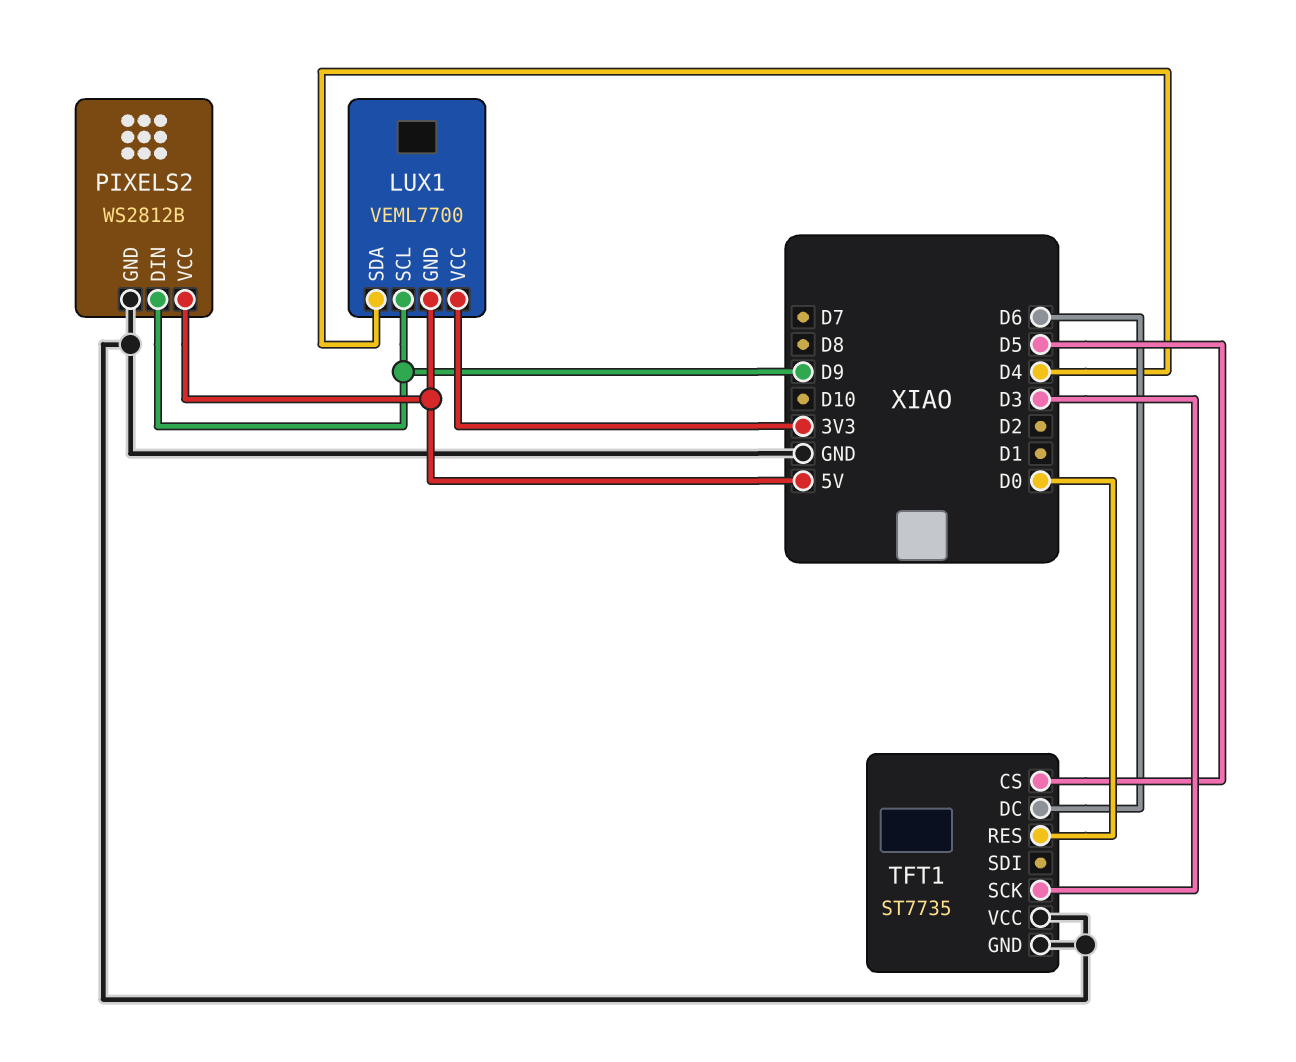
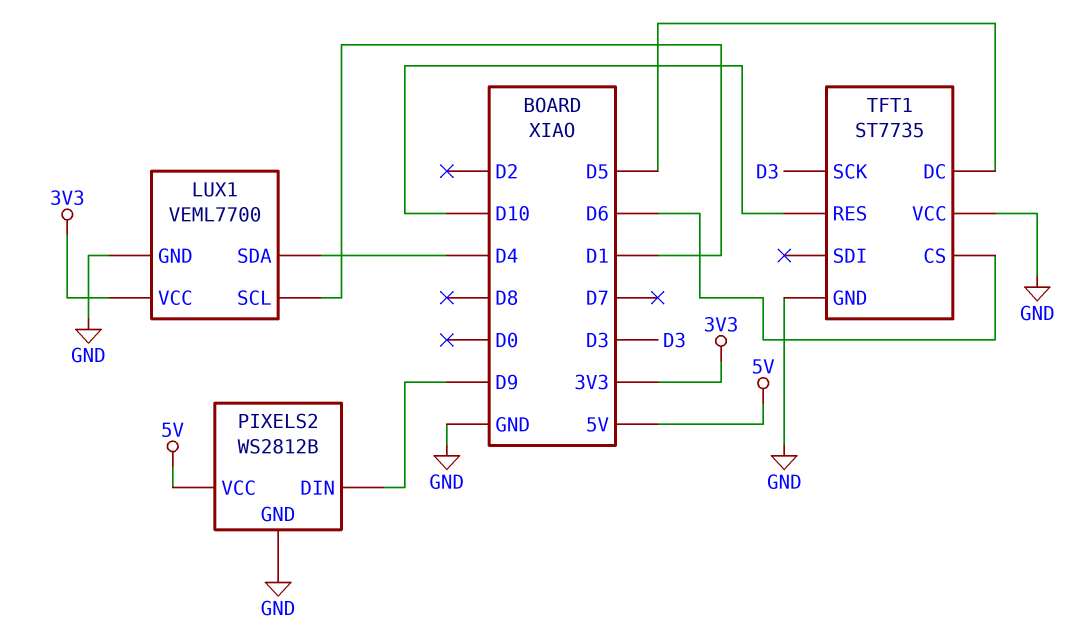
LUX1 pin GND: 5V -> GND
LUX1 pin SCL: D9 -> D1
TFT1 pin CS: D5 -> D6
TFT1 pin DC: D6 -> D5
TFT1 pin RES: D0 -> D10

